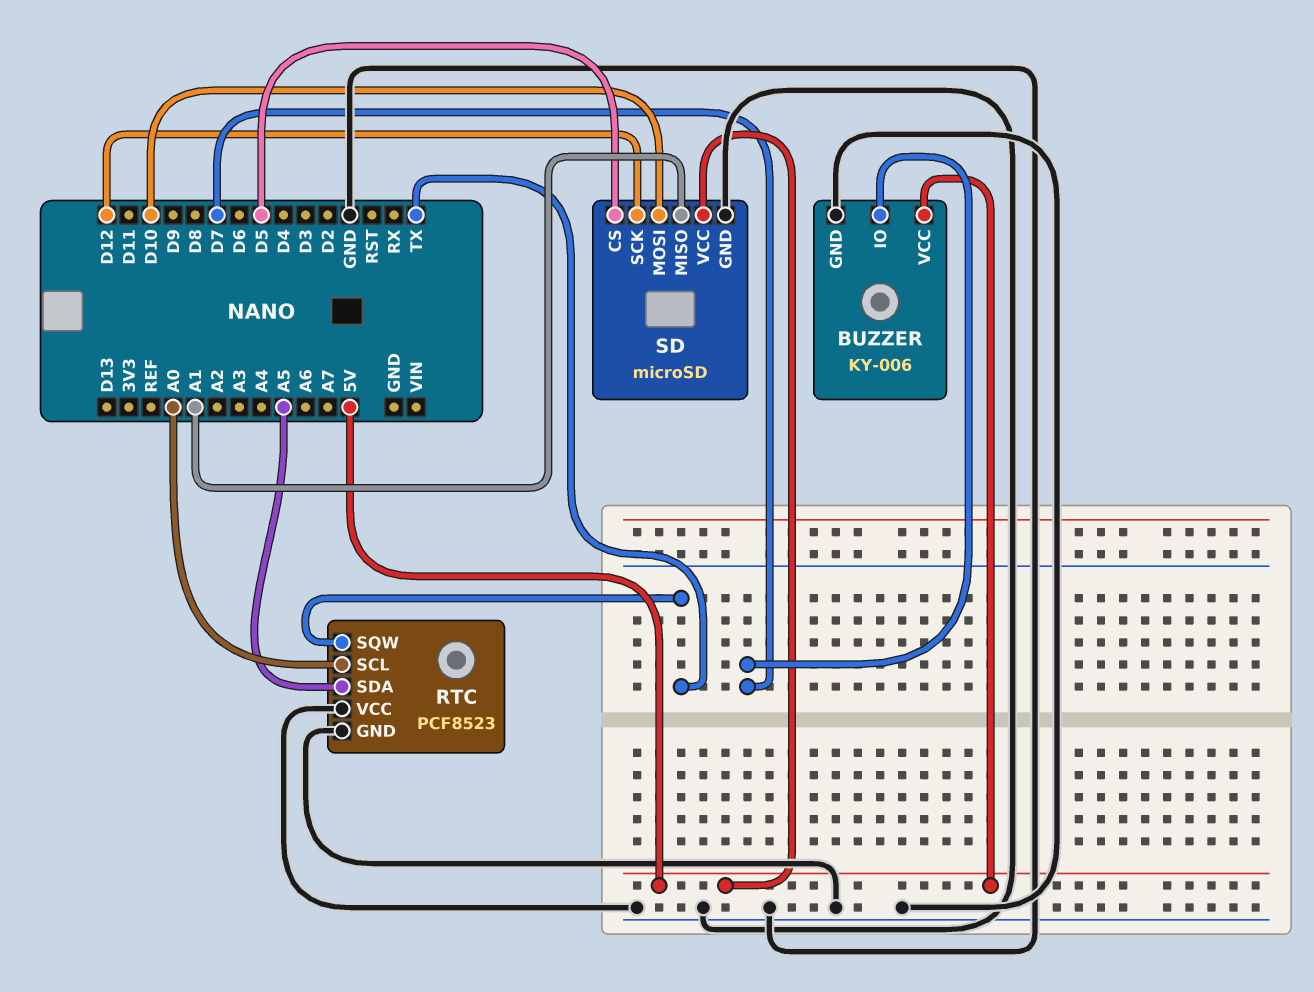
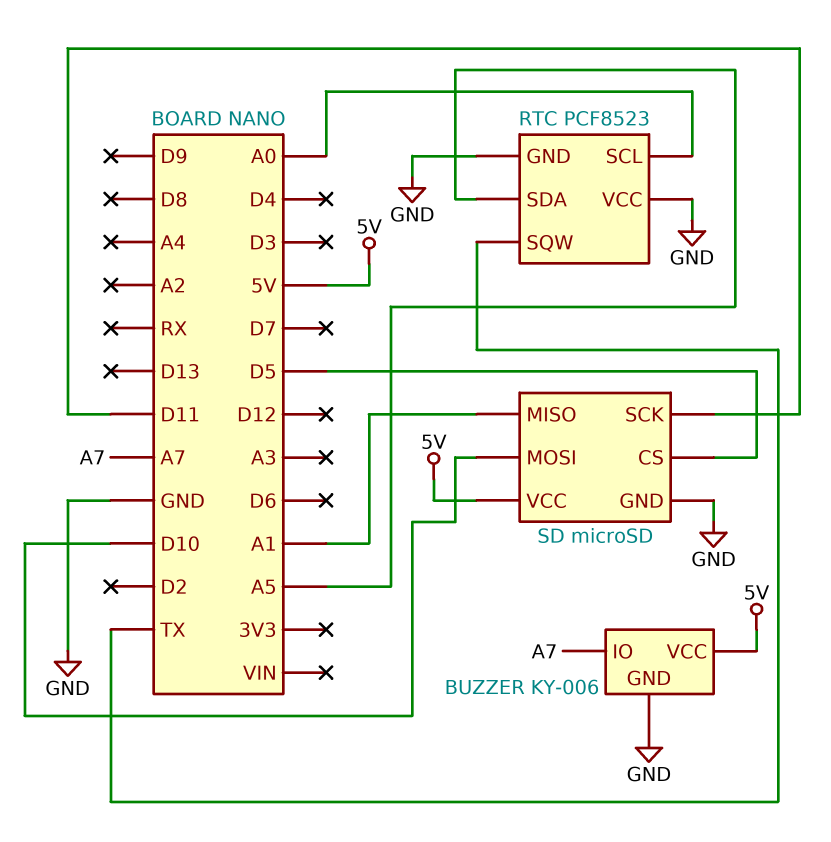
BUZZER pin IO: D7 -> A7
SD pin SCK: D12 -> D11

